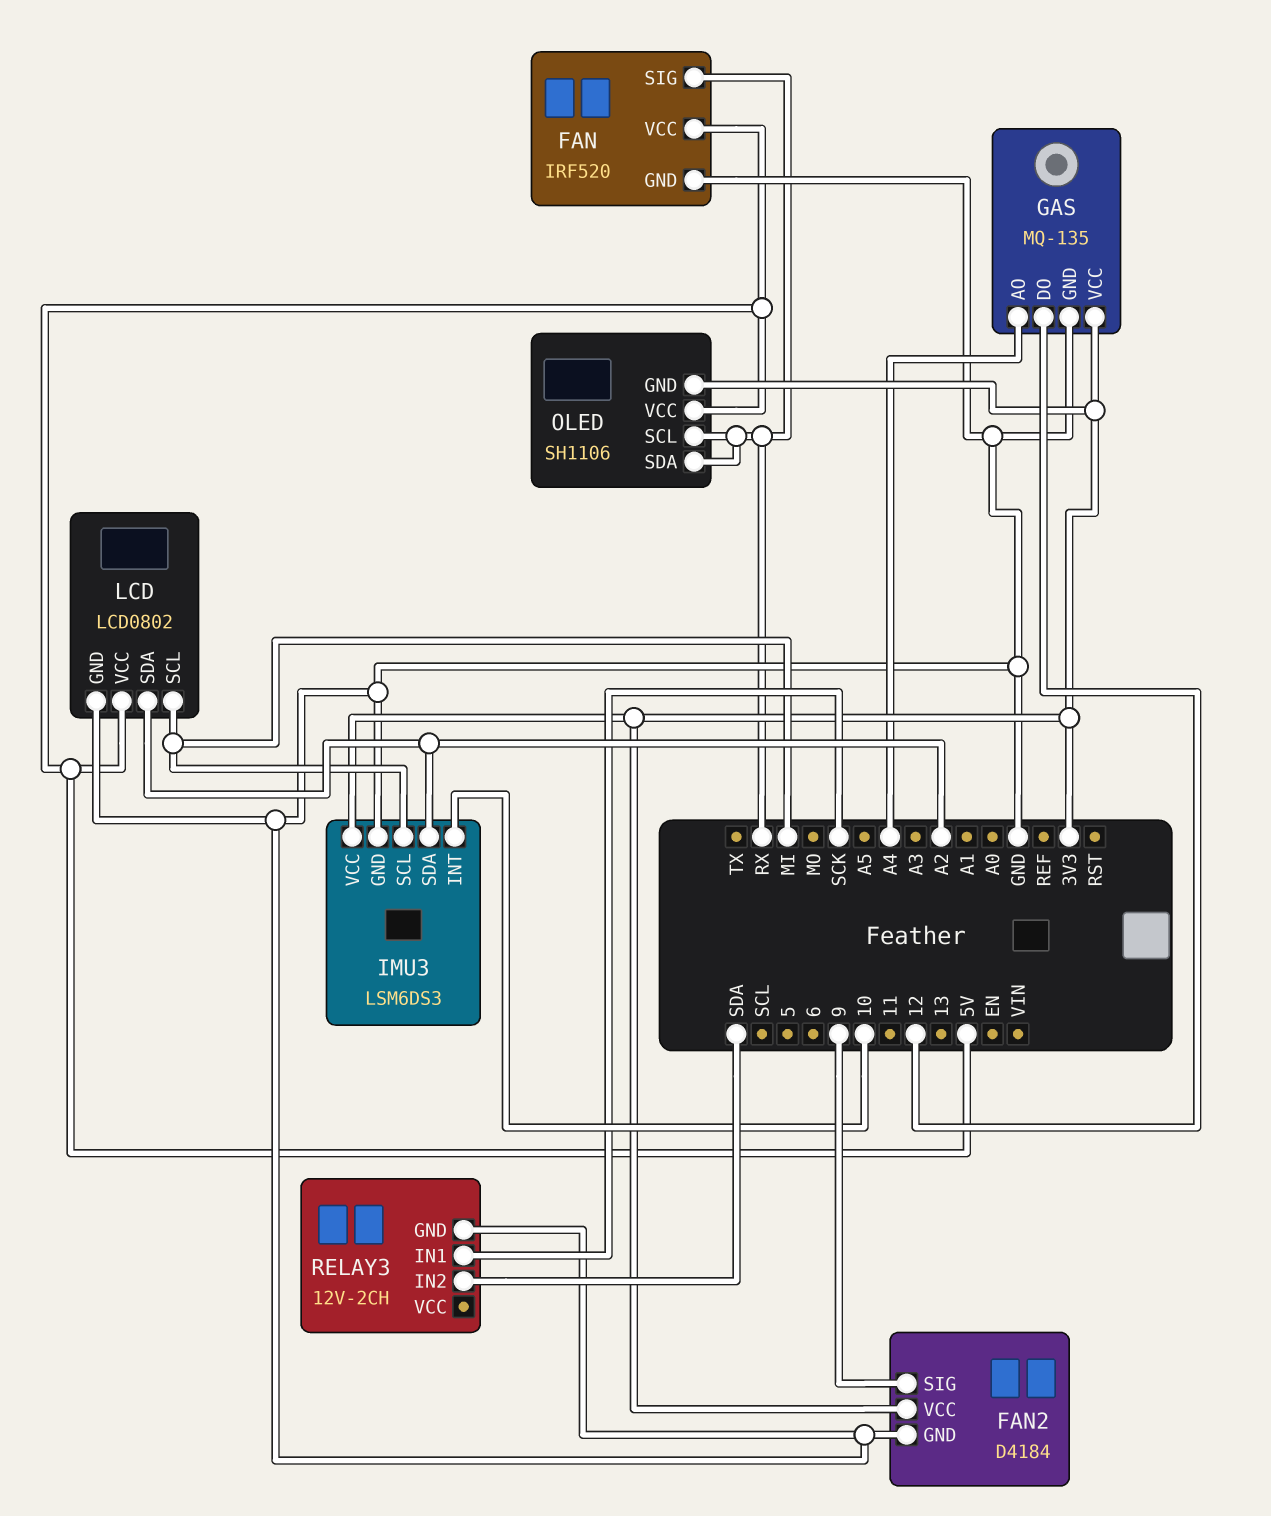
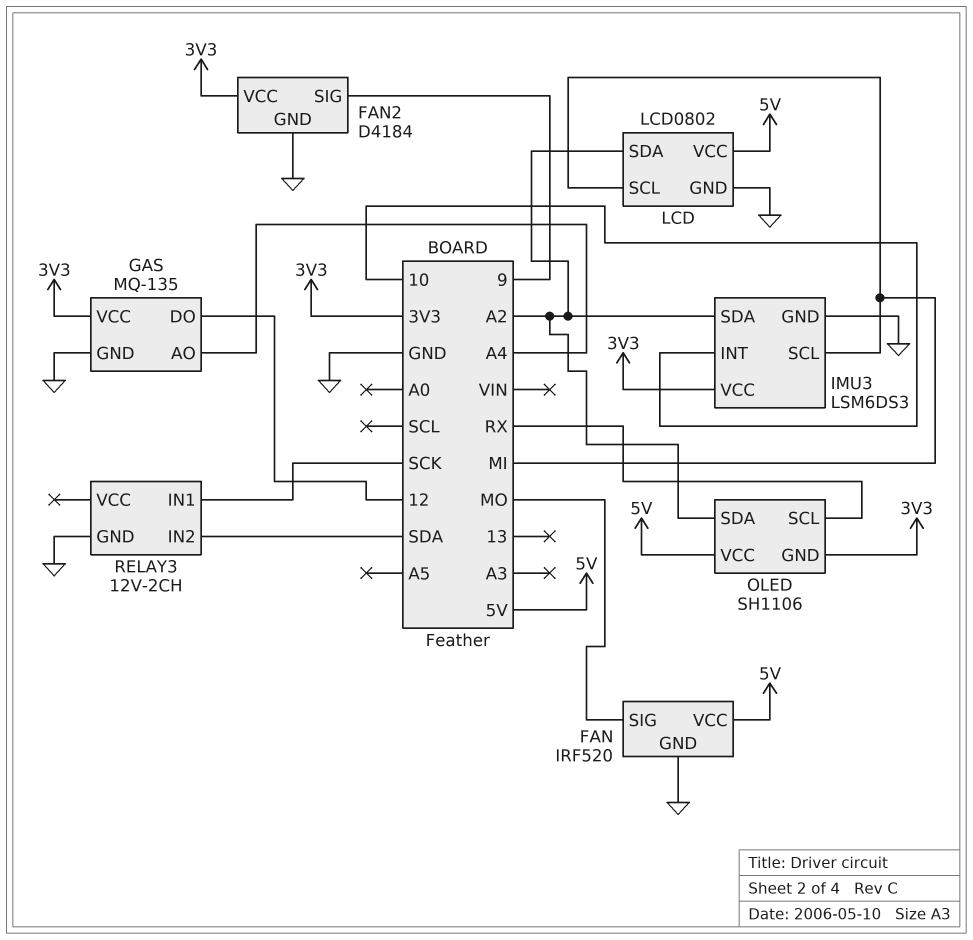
FAN pin SIG: RX -> MO
OLED pin SDA: RX -> A2

